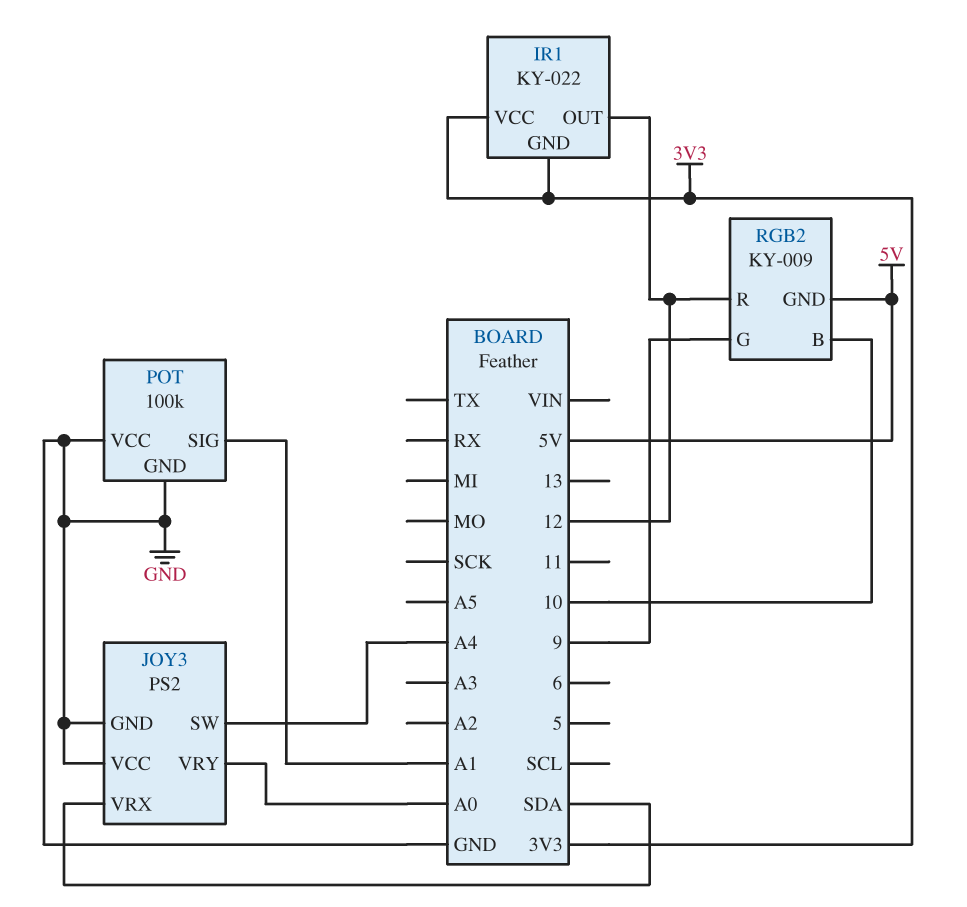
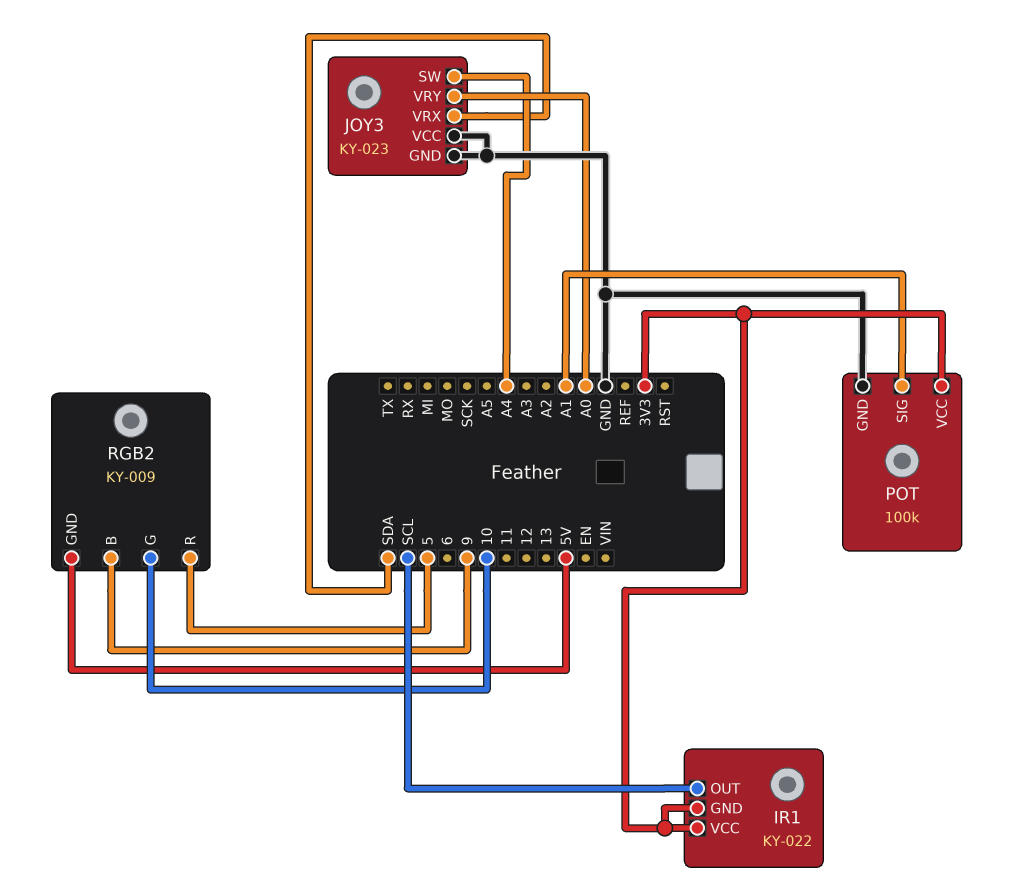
IR1 pin OUT: 12 -> SCL
JOY3: PS2 -> KY-023
POT pin VCC: GND -> 3V3
RGB2 pin B: 10 -> 9
RGB2 pin G: 9 -> 10
RGB2 pin R: 12 -> 5

